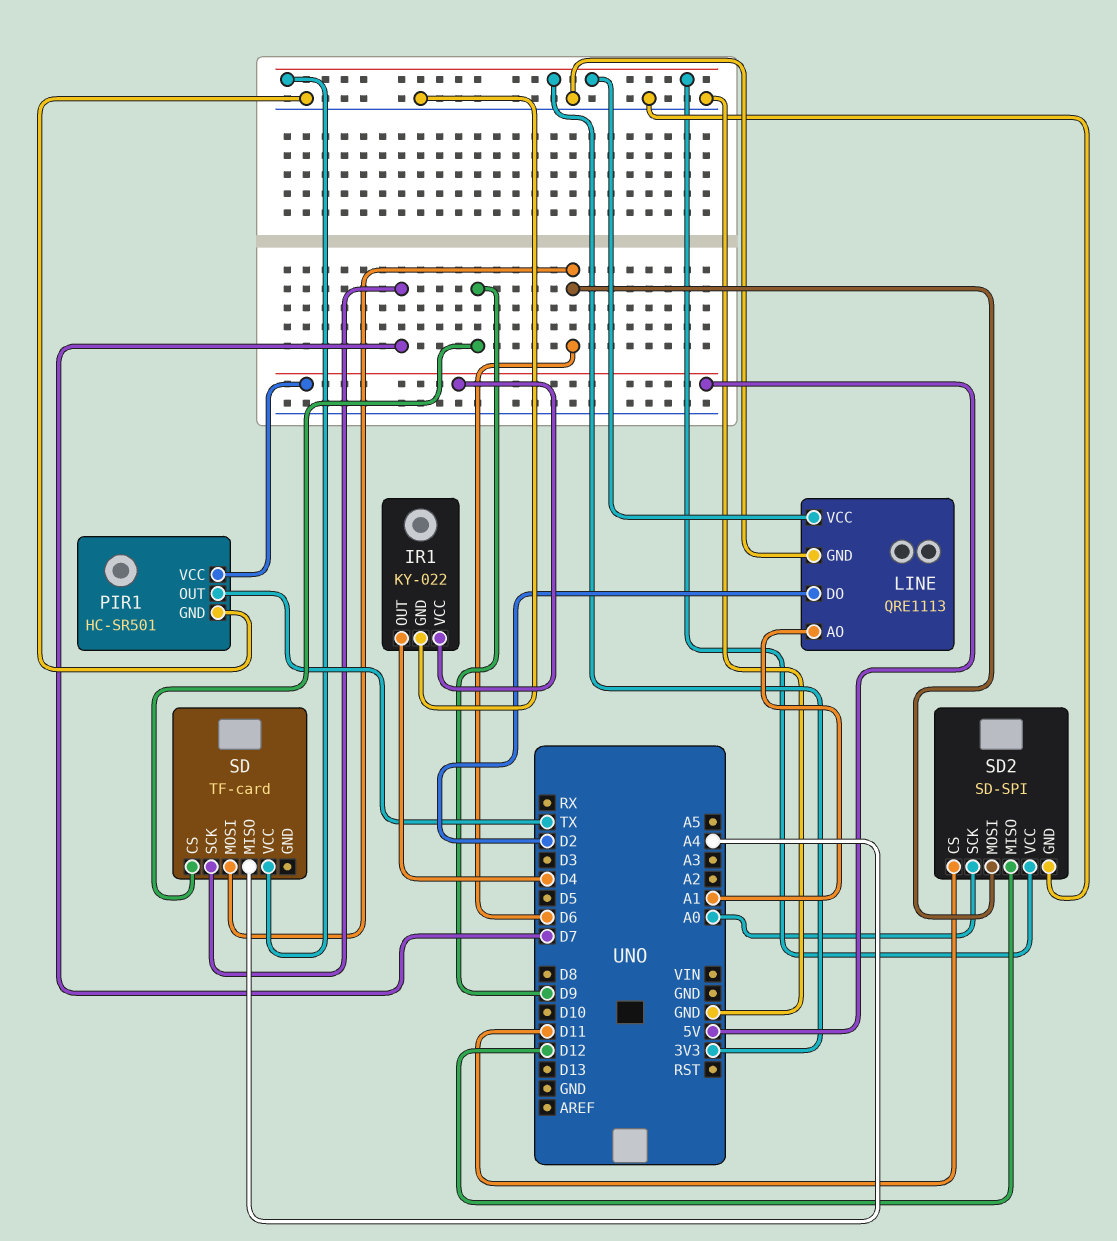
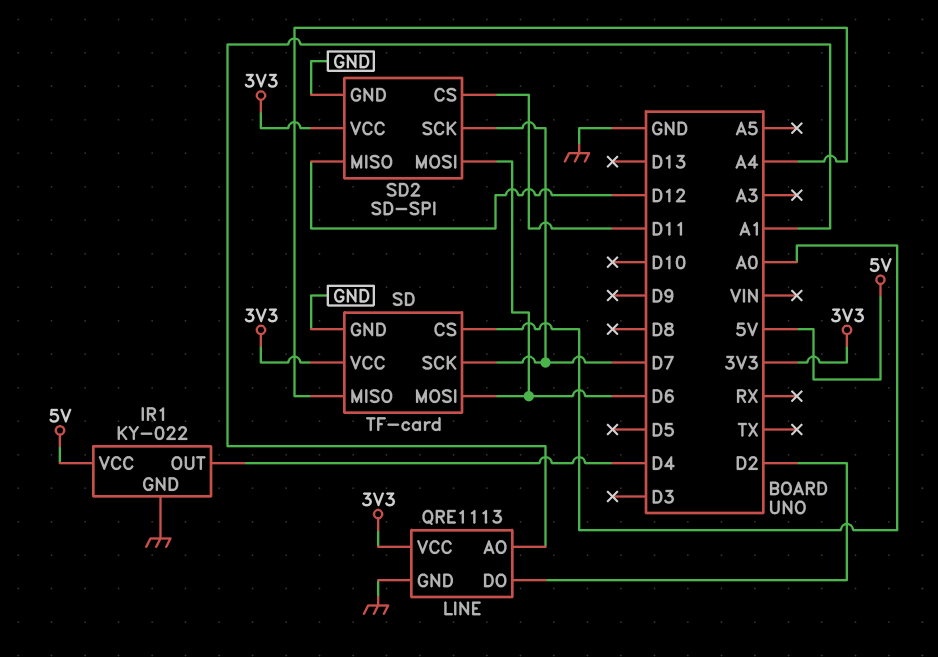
PIR1: HC-SR501 -> none
PIR1 pin GND: GND -> none
PIR1 pin OUT: TX -> none
PIR1 pin VCC: 5V -> none
SD pin CS: D9 -> A0
SD pin GND: none -> GND
SD2 pin SCK: A0 -> D7

